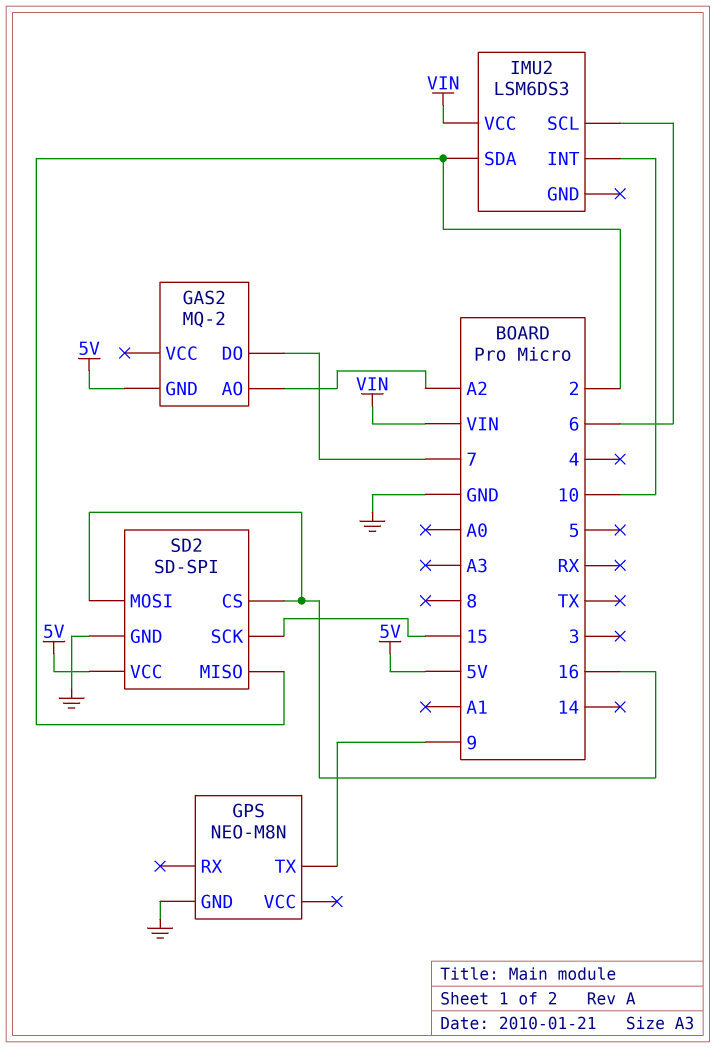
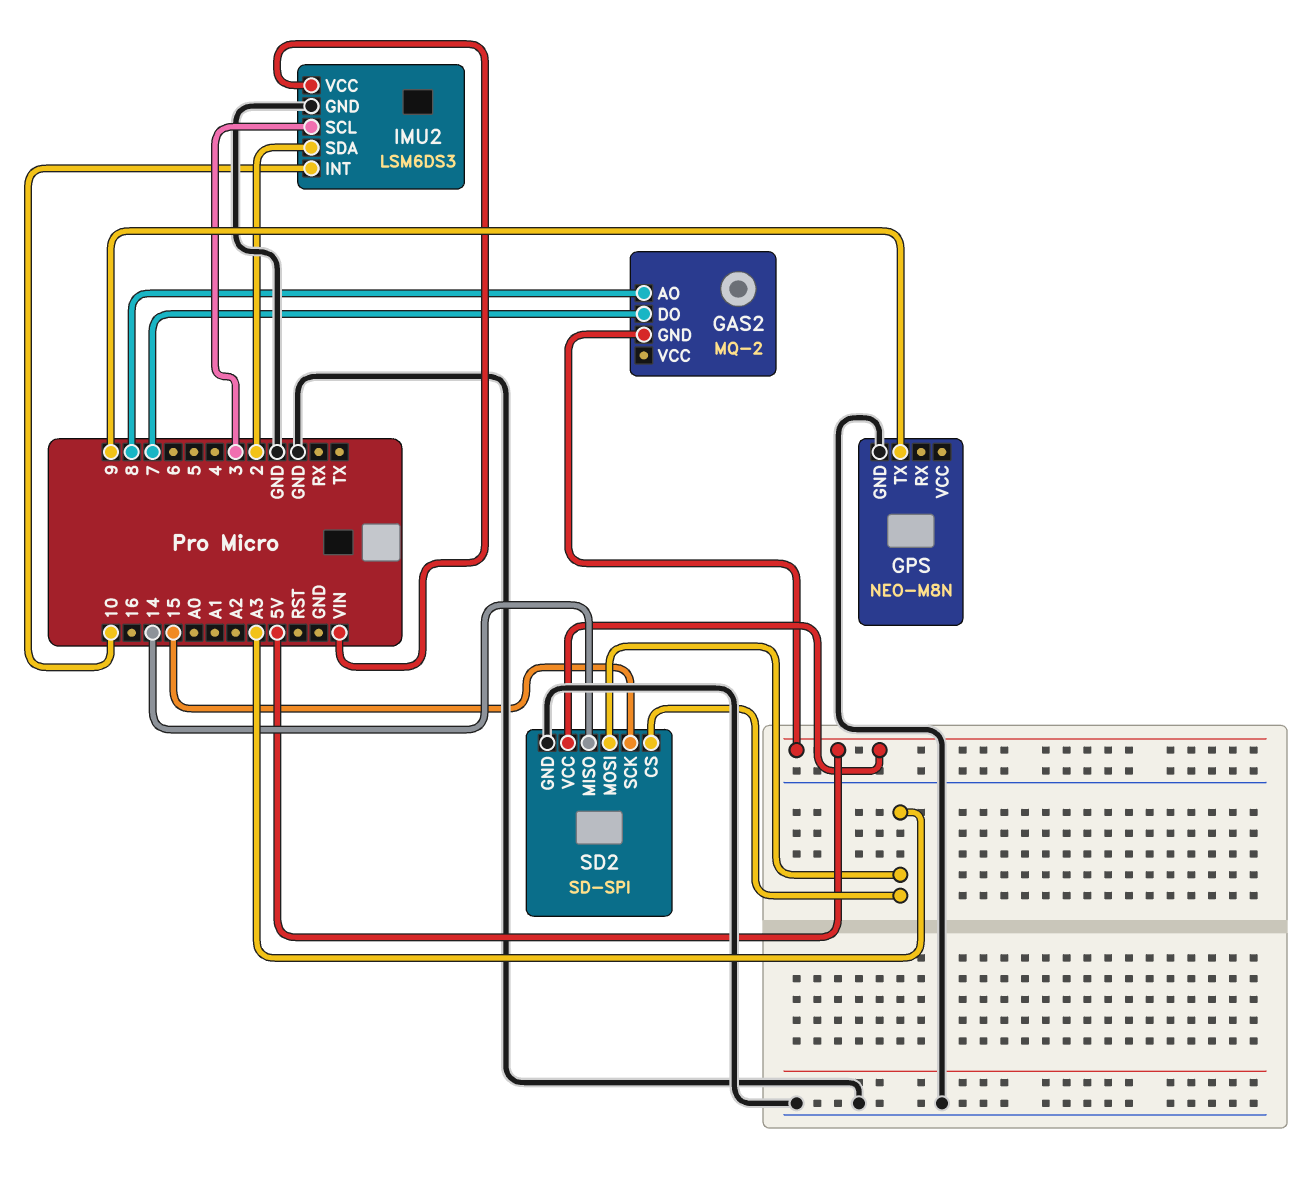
GAS2 pin AO: A2 -> 8
IMU2 pin GND: none -> GND
IMU2 pin SCL: 6 -> 3
SD2 pin CS: 16 -> A3
SD2 pin MISO: 2 -> 14
SD2 pin MOSI: 16 -> A3

